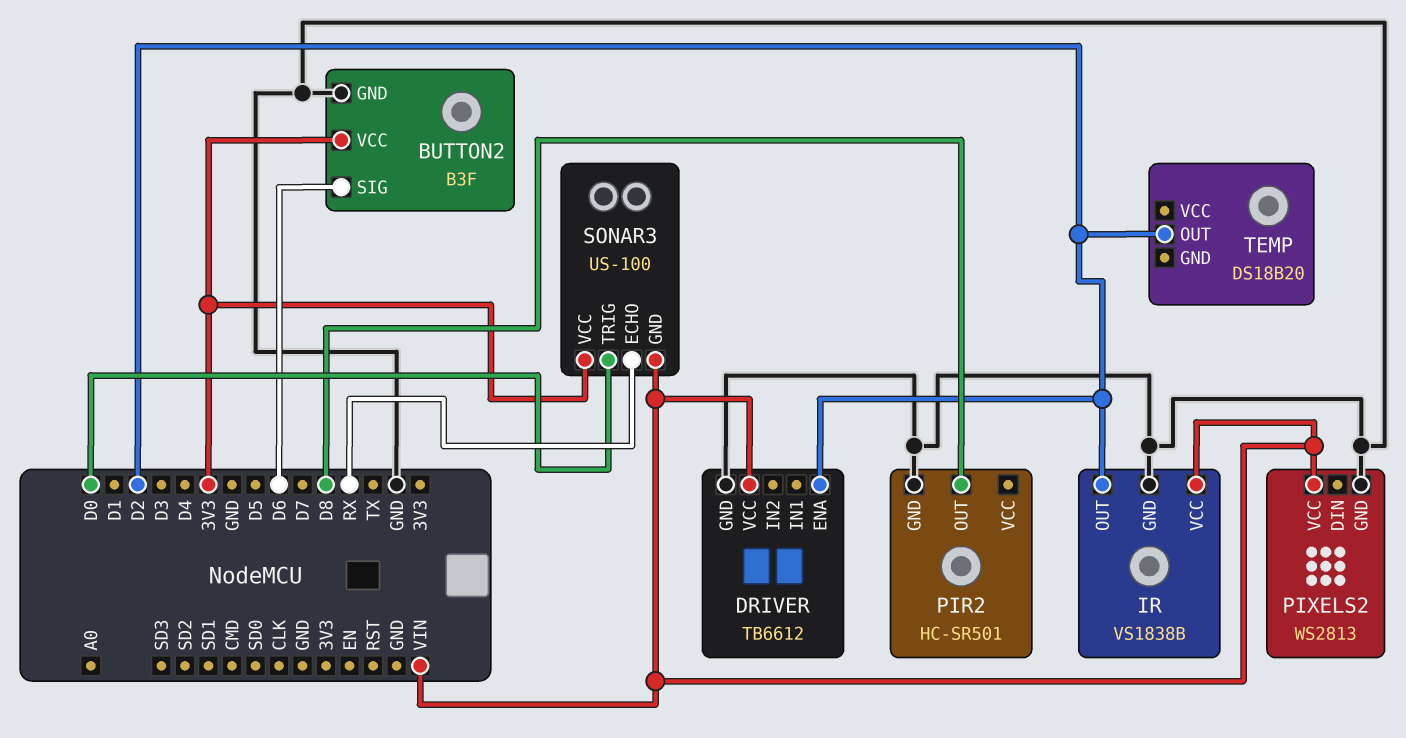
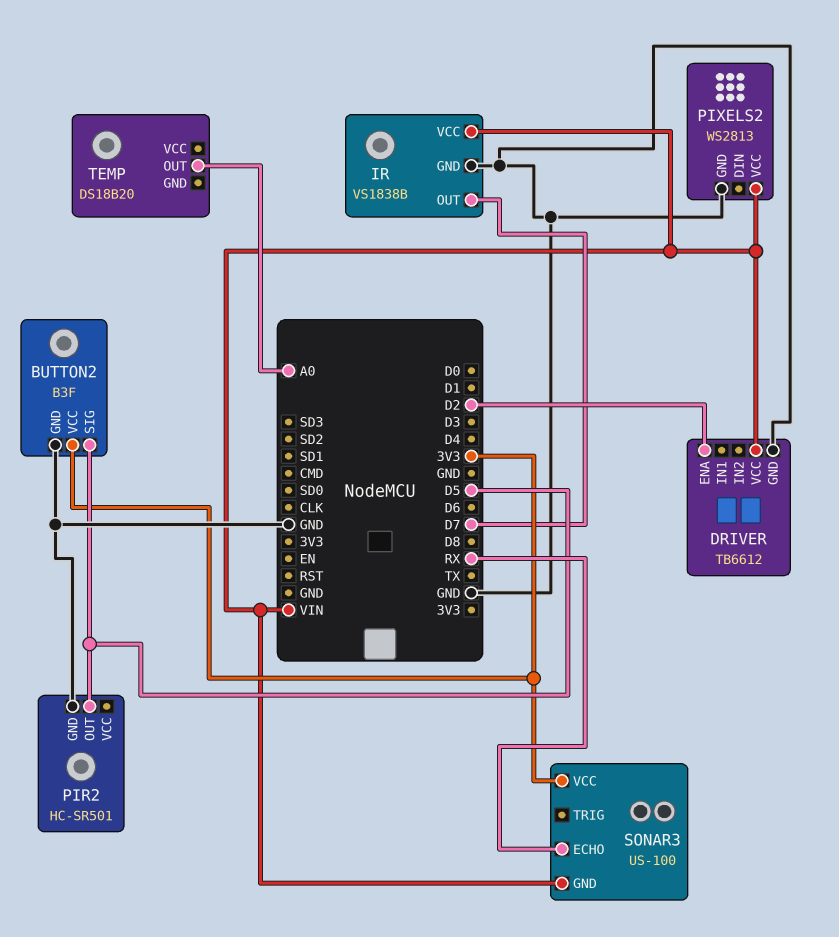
BUTTON2 pin SIG: D6 -> D5
IR pin OUT: D2 -> D7
PIR2 pin OUT: D8 -> D5
SONAR3 pin TRIG: D0 -> none
TEMP pin OUT: D2 -> A0

